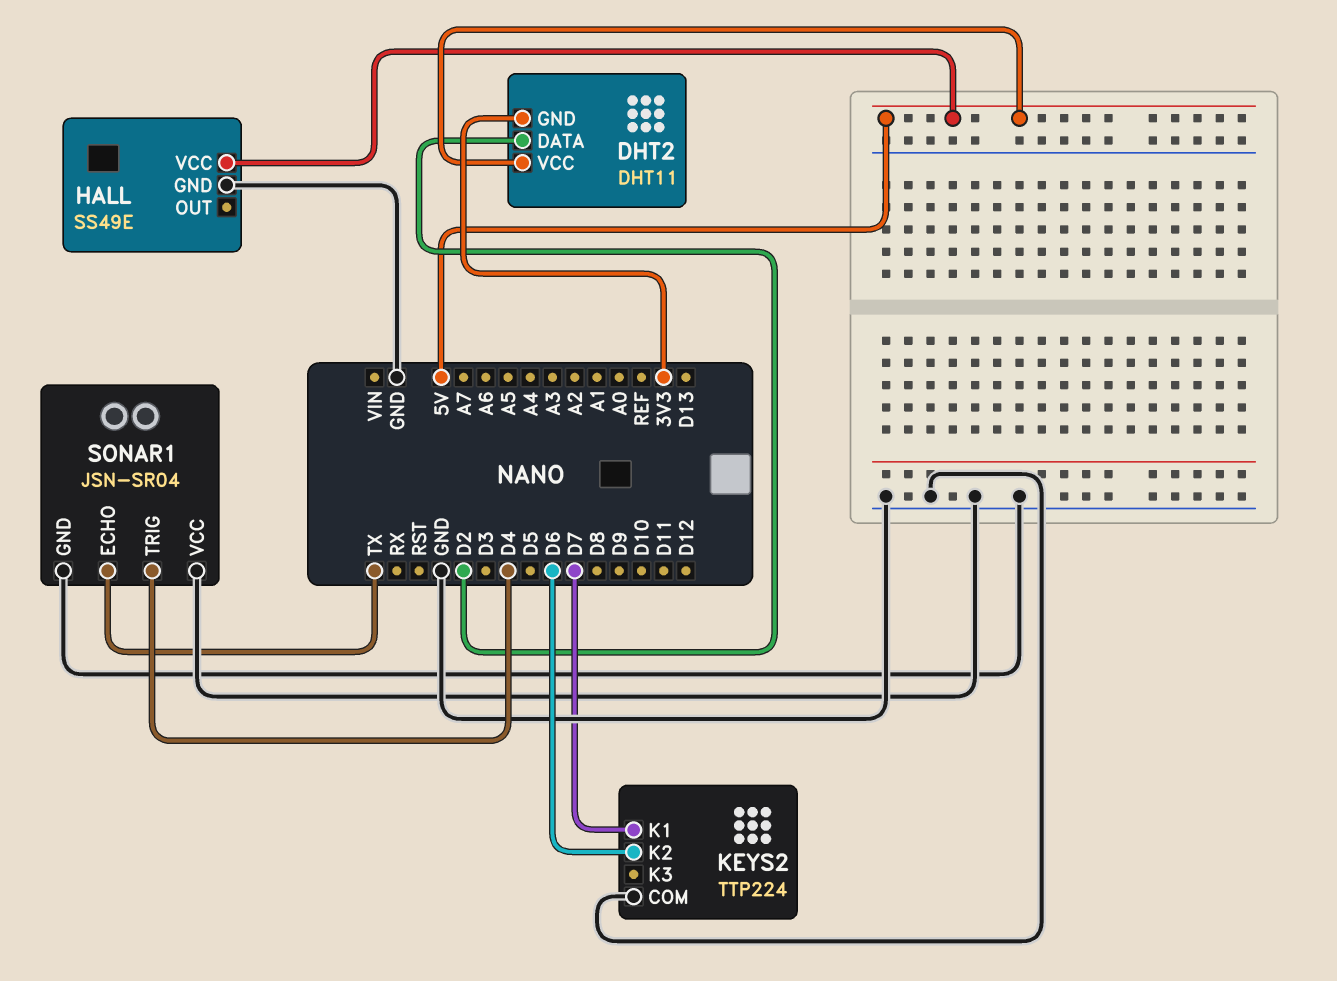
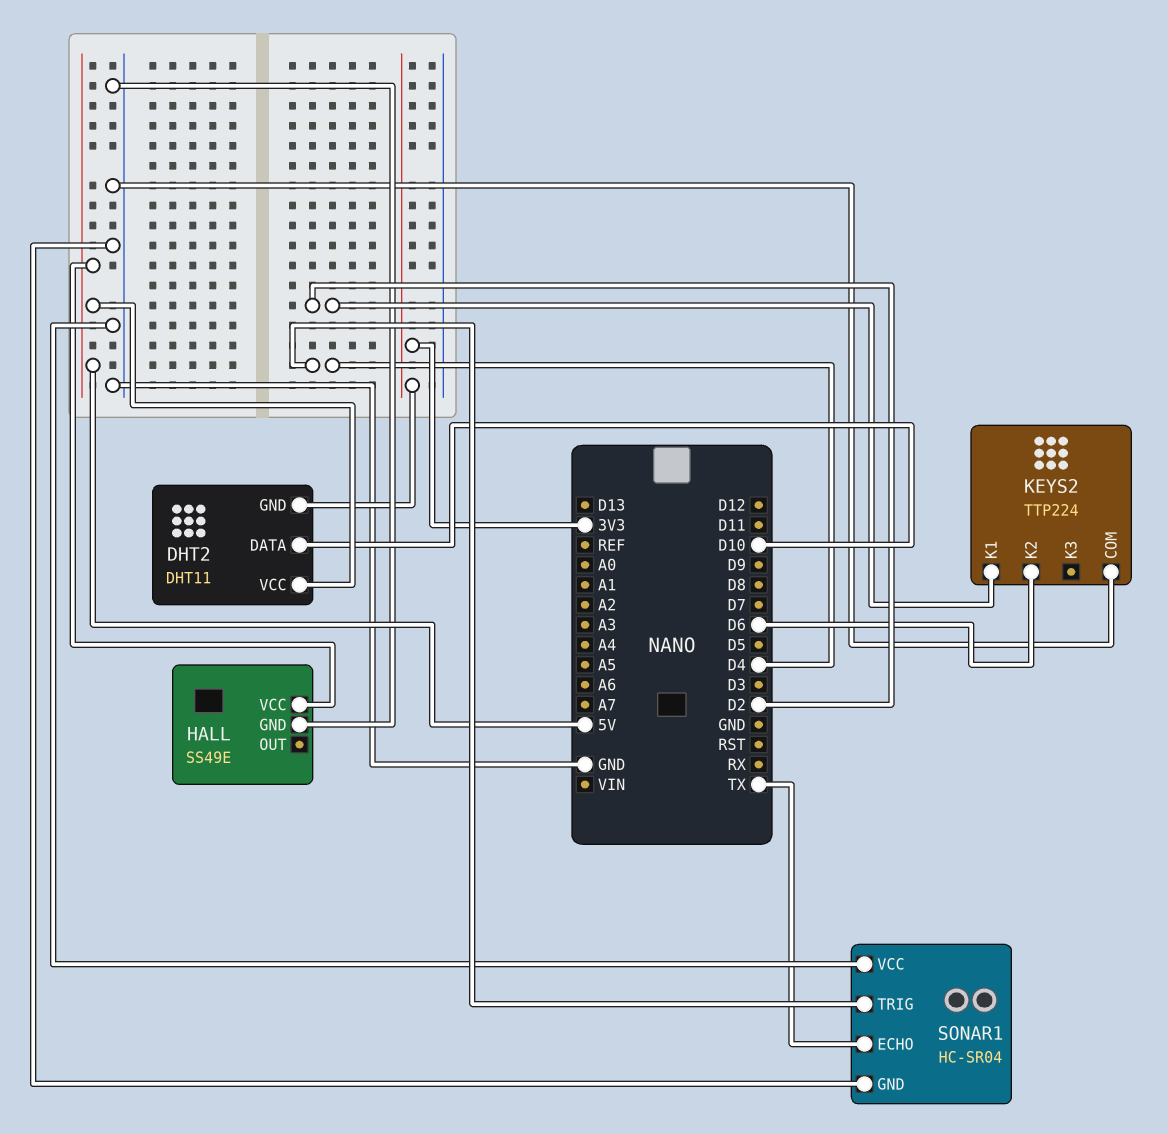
DHT2 pin DATA: D2 -> D10
KEYS2 pin K1: D7 -> D2
SONAR1: JSN-SR04 -> HC-SR04

